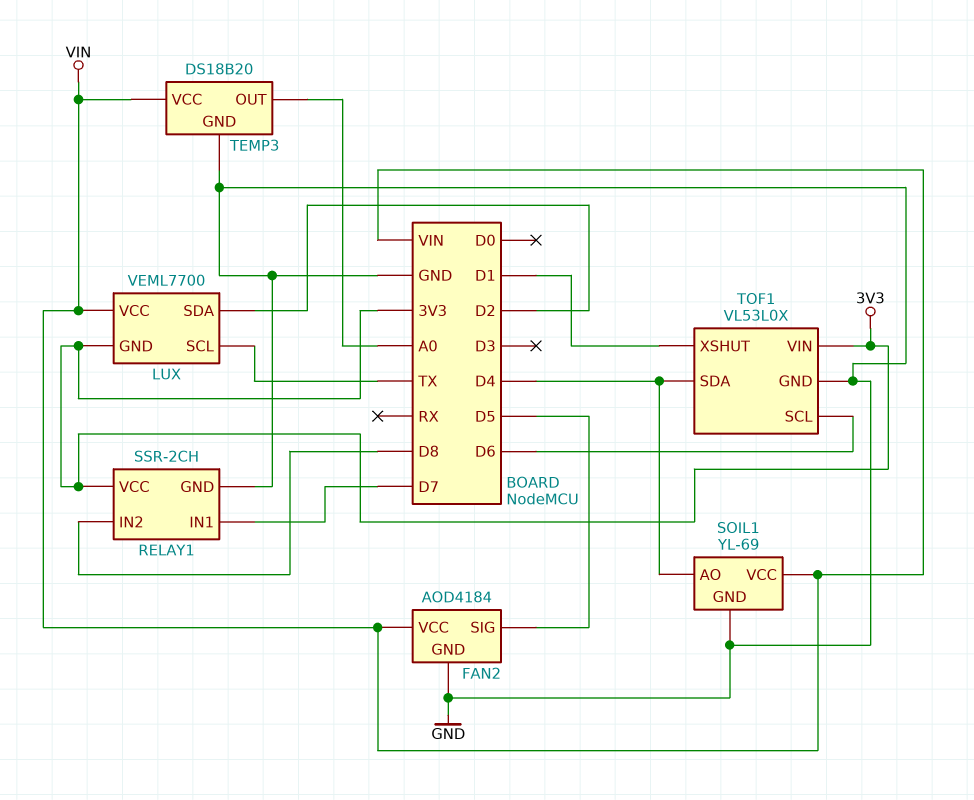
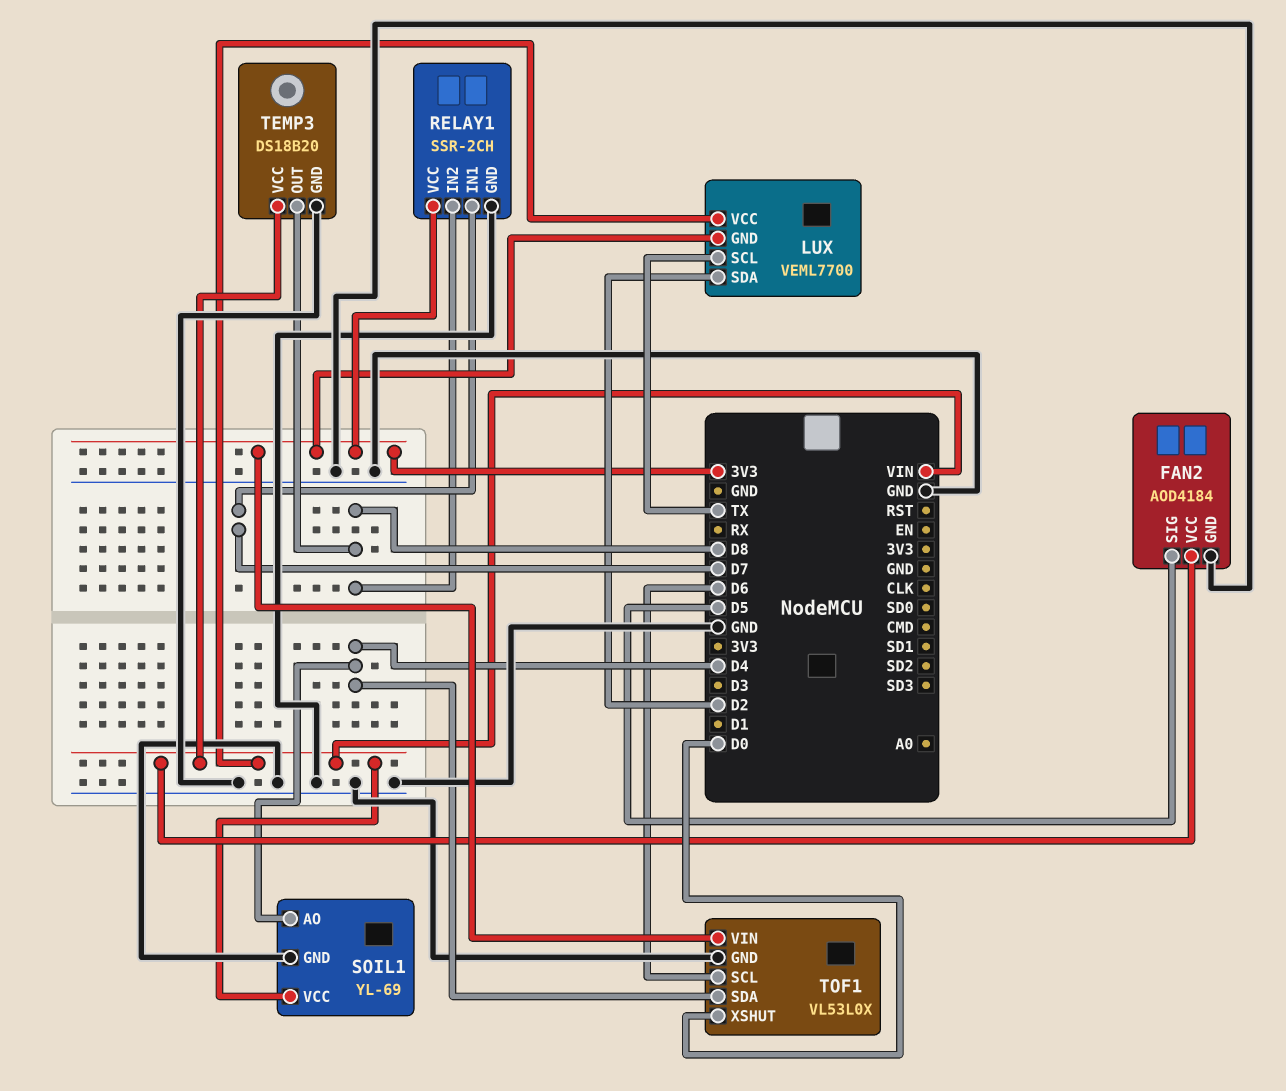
TEMP3 pin OUT: A0 -> D8
TOF1 pin XSHUT: D1 -> D0

